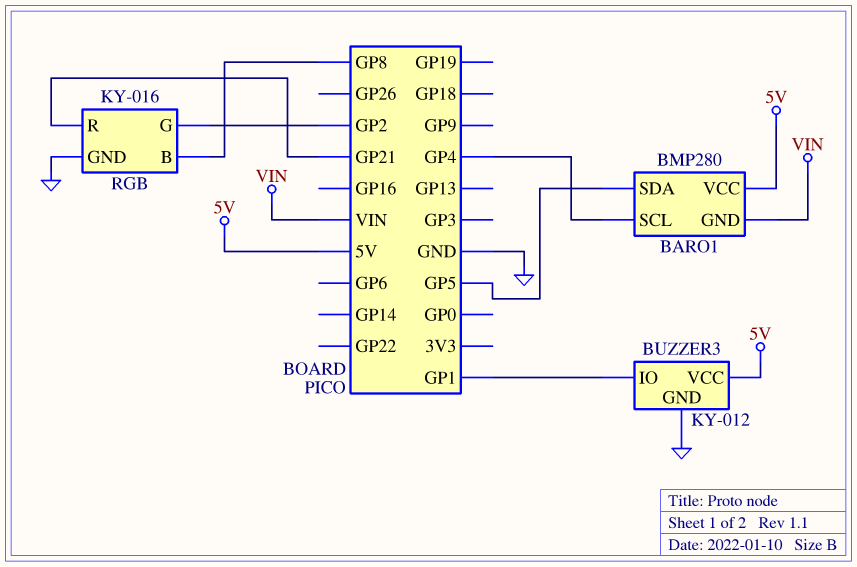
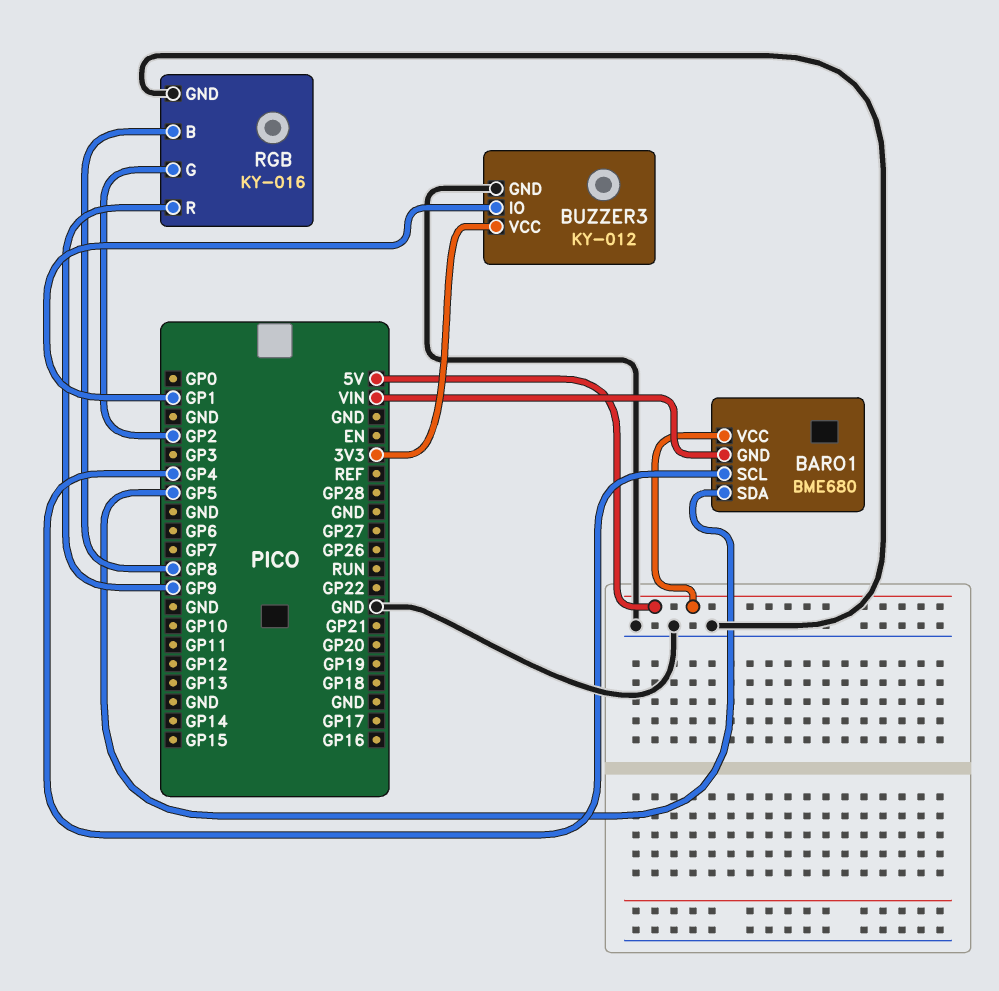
BARO1: BMP280 -> BME680
BUZZER3 pin VCC: 5V -> 3V3
RGB pin R: GP21 -> GP9

